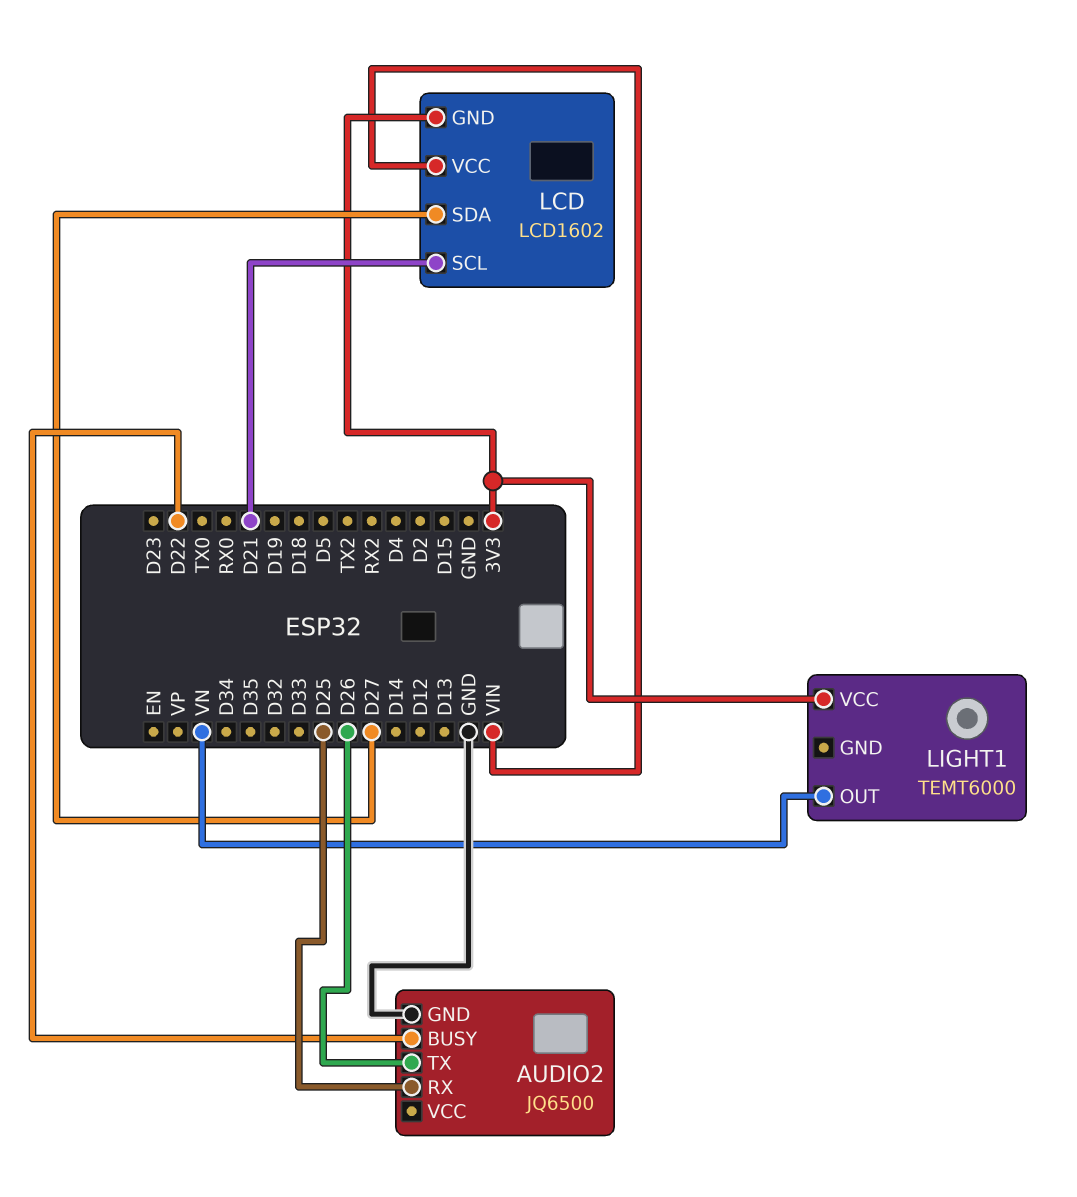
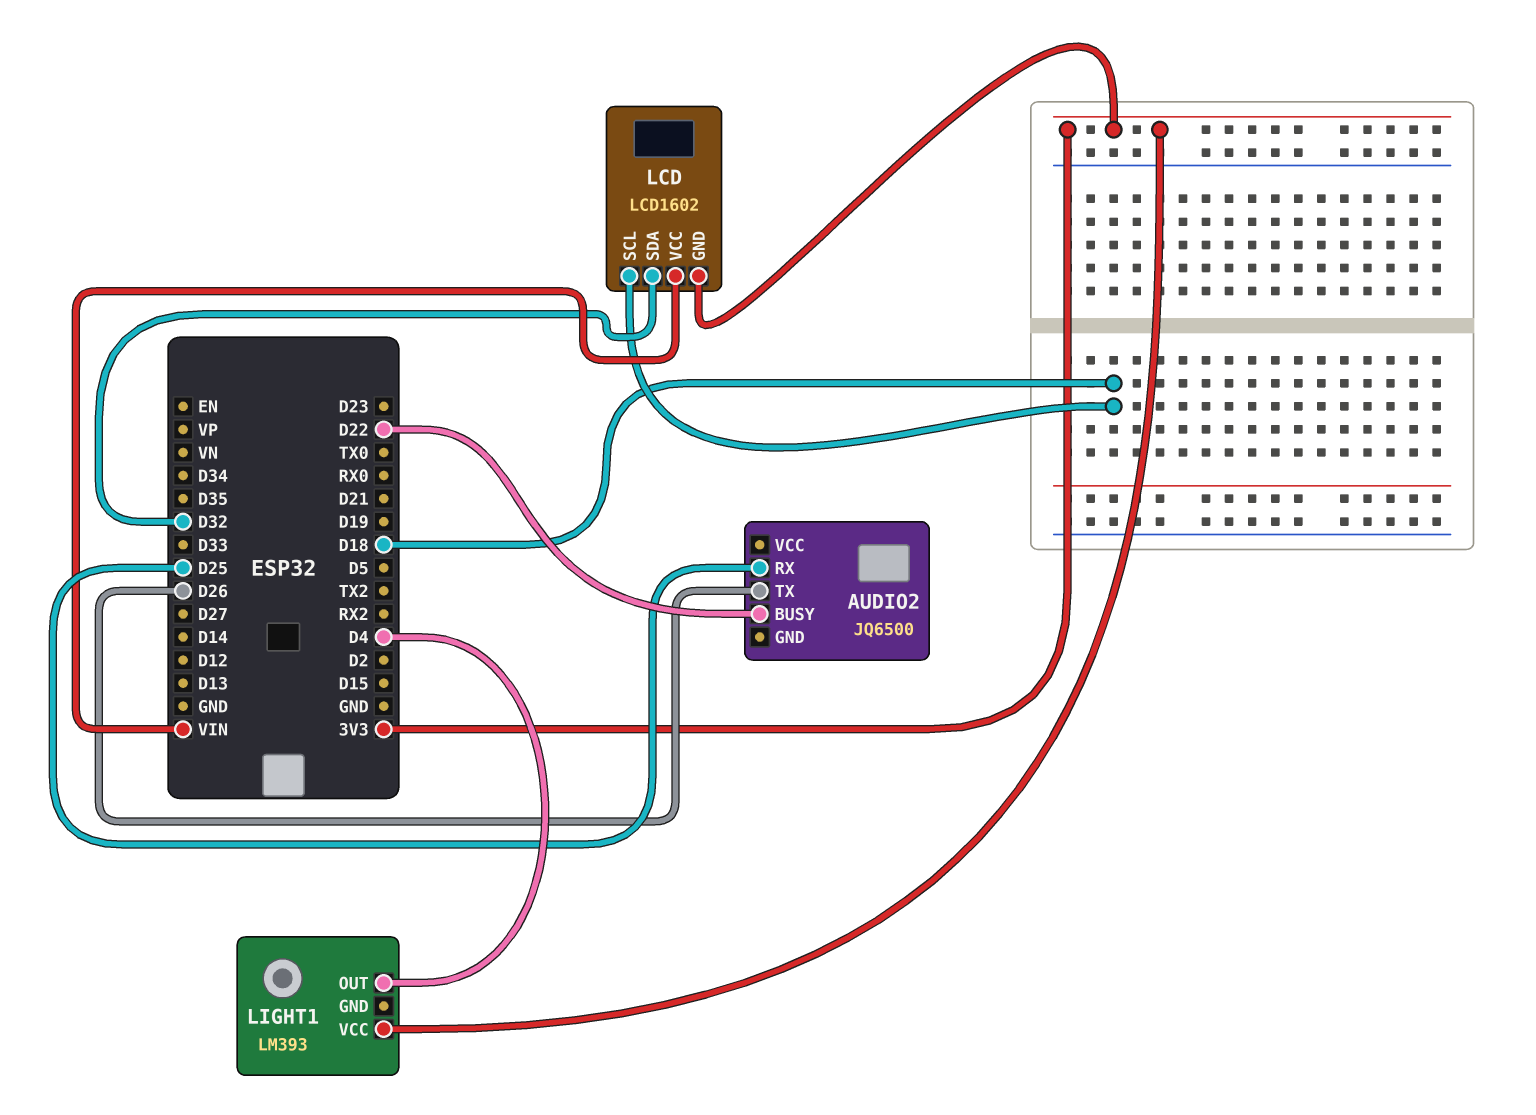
AUDIO2 pin GND: GND -> none
LCD pin SCL: D21 -> D18
LCD pin SDA: D27 -> D32
LIGHT1: TEMT6000 -> LM393
LIGHT1 pin OUT: VN -> D4

